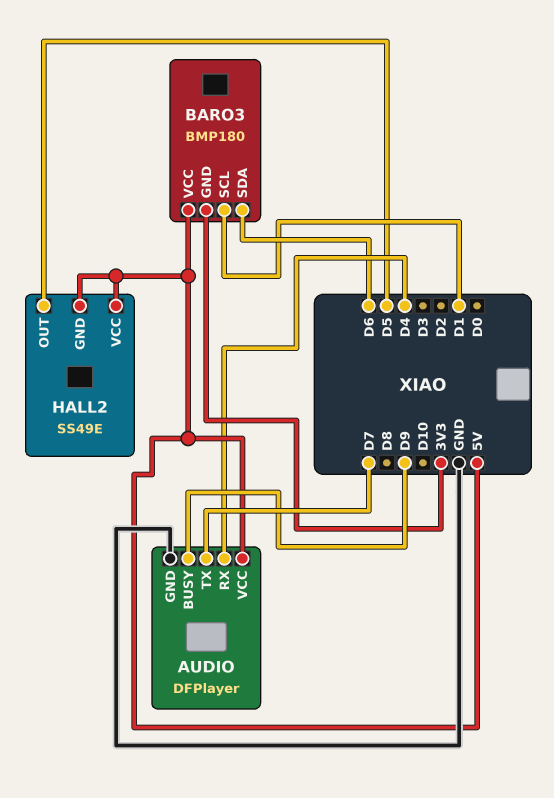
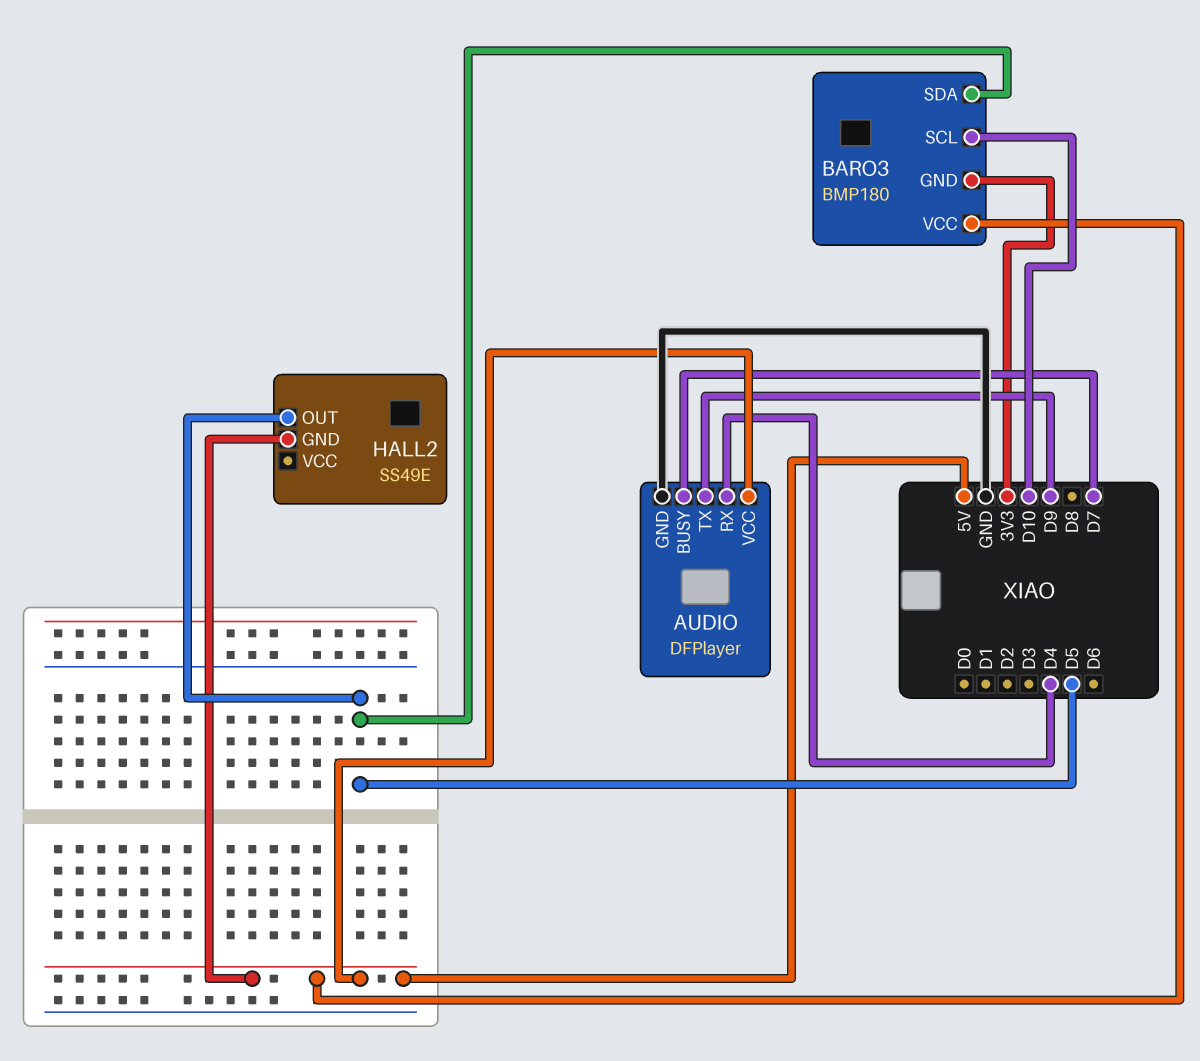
AUDIO pin BUSY: D9 -> D7
AUDIO pin TX: D7 -> D9
BARO3 pin SCL: D1 -> D10
BARO3 pin SDA: D6 -> D5
HALL2 pin VCC: 5V -> none

